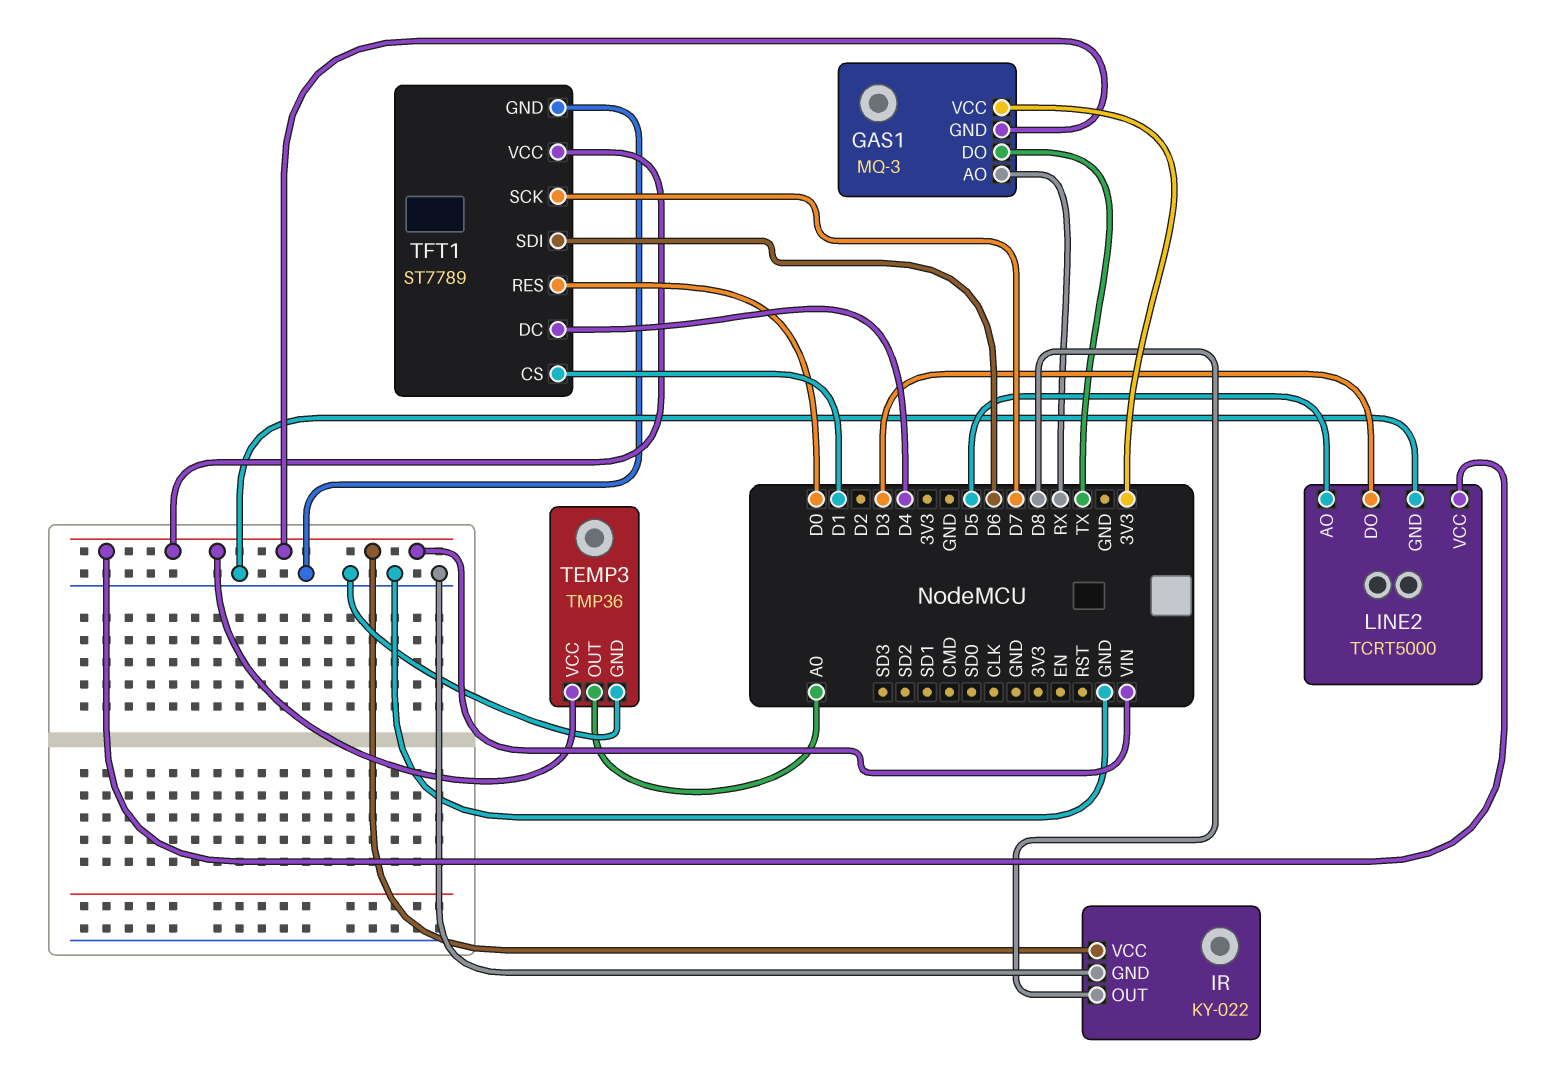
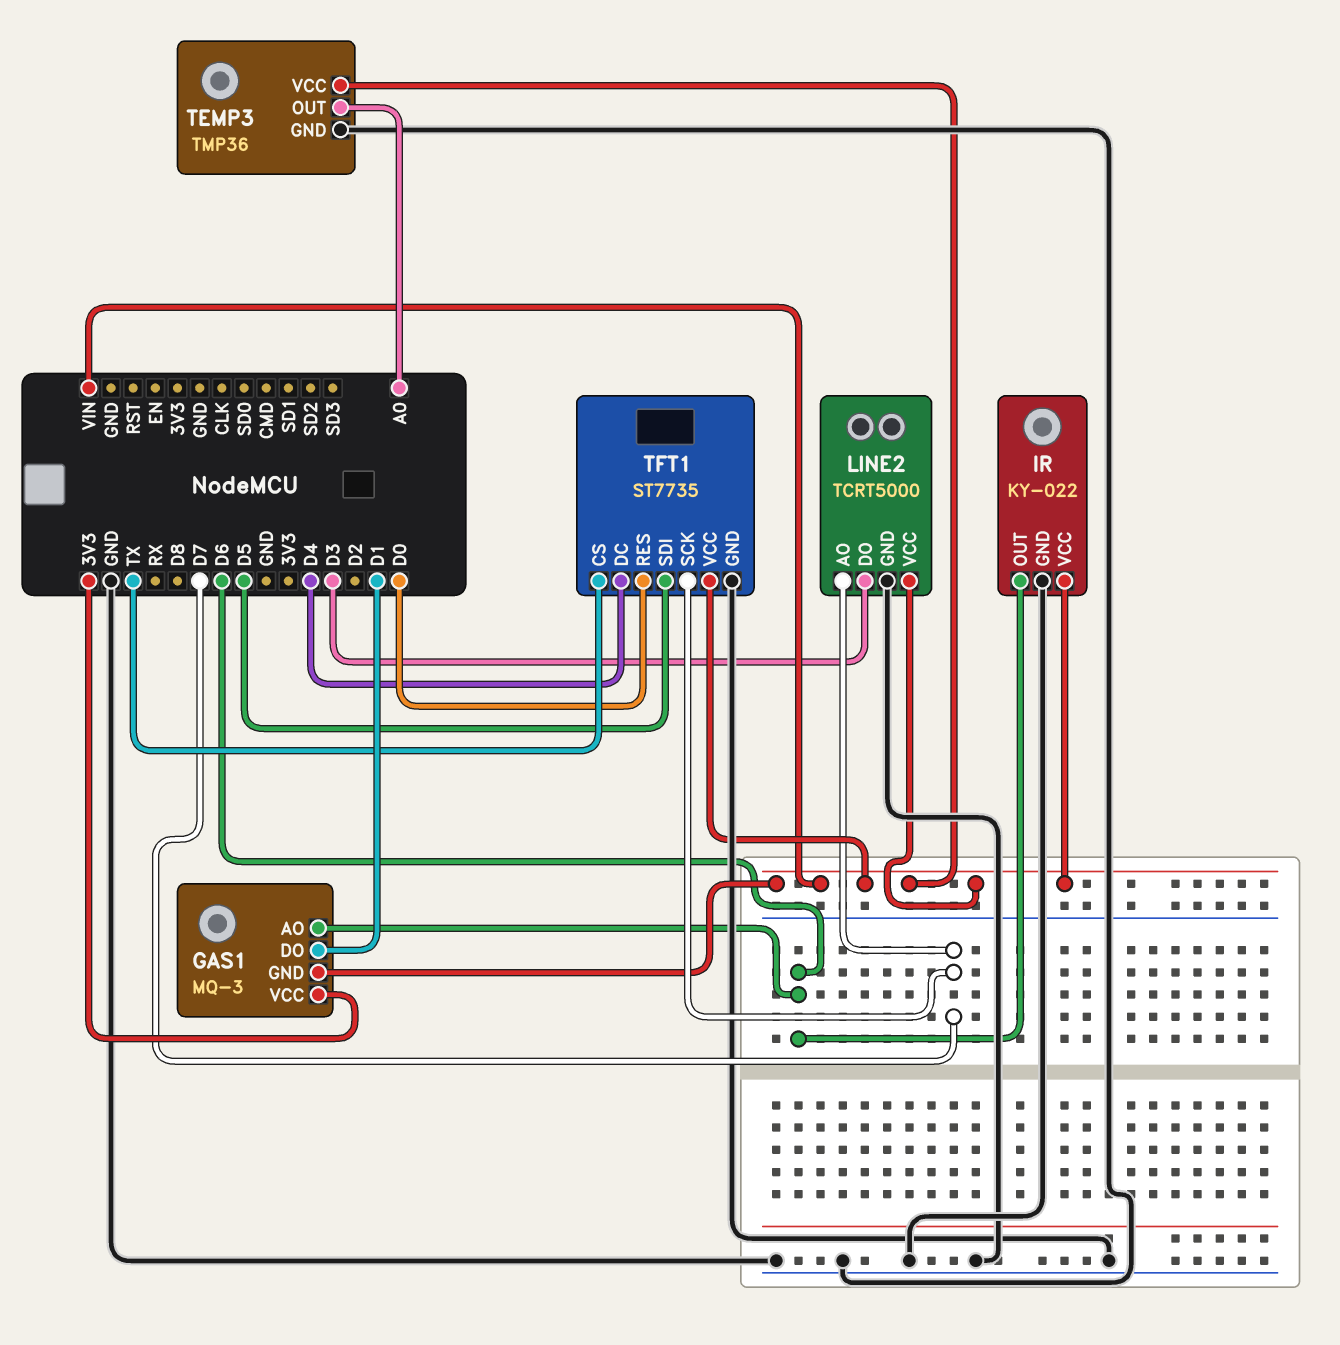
GAS1 pin AO: RX -> D6
GAS1 pin DO: TX -> D1
IR pin OUT: D8 -> D6
LINE2 pin AO: D5 -> D7
TFT1: ST7789 -> ST7735
TFT1 pin CS: D1 -> TX
TFT1 pin SDI: D6 -> D5

